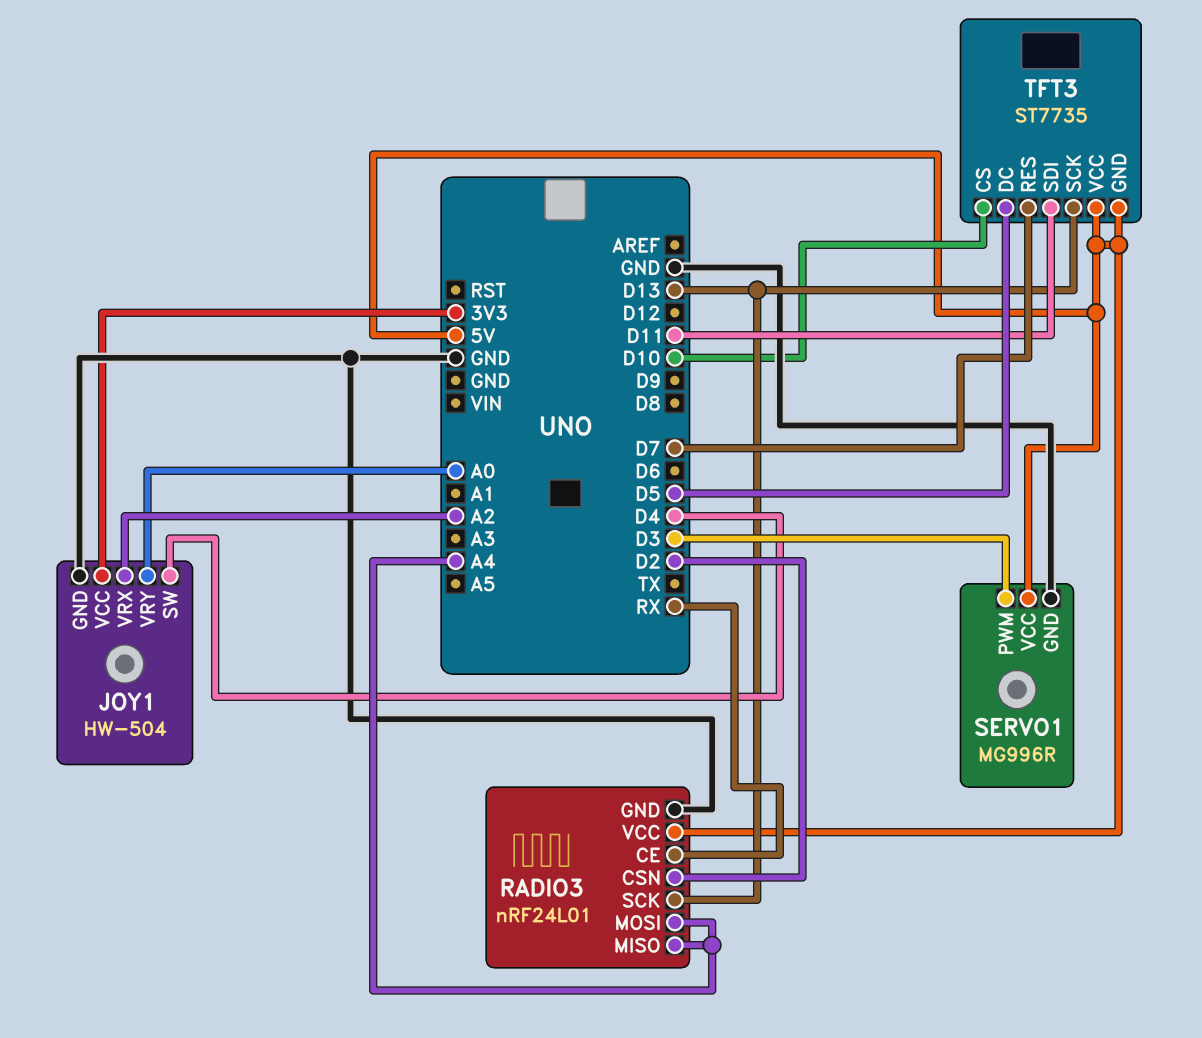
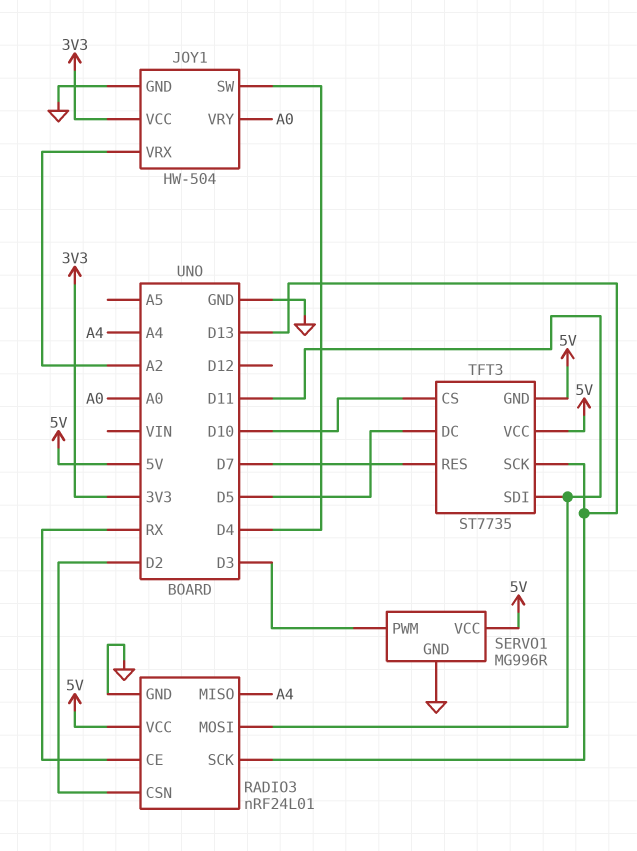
RADIO3 pin MOSI: A4 -> D11

